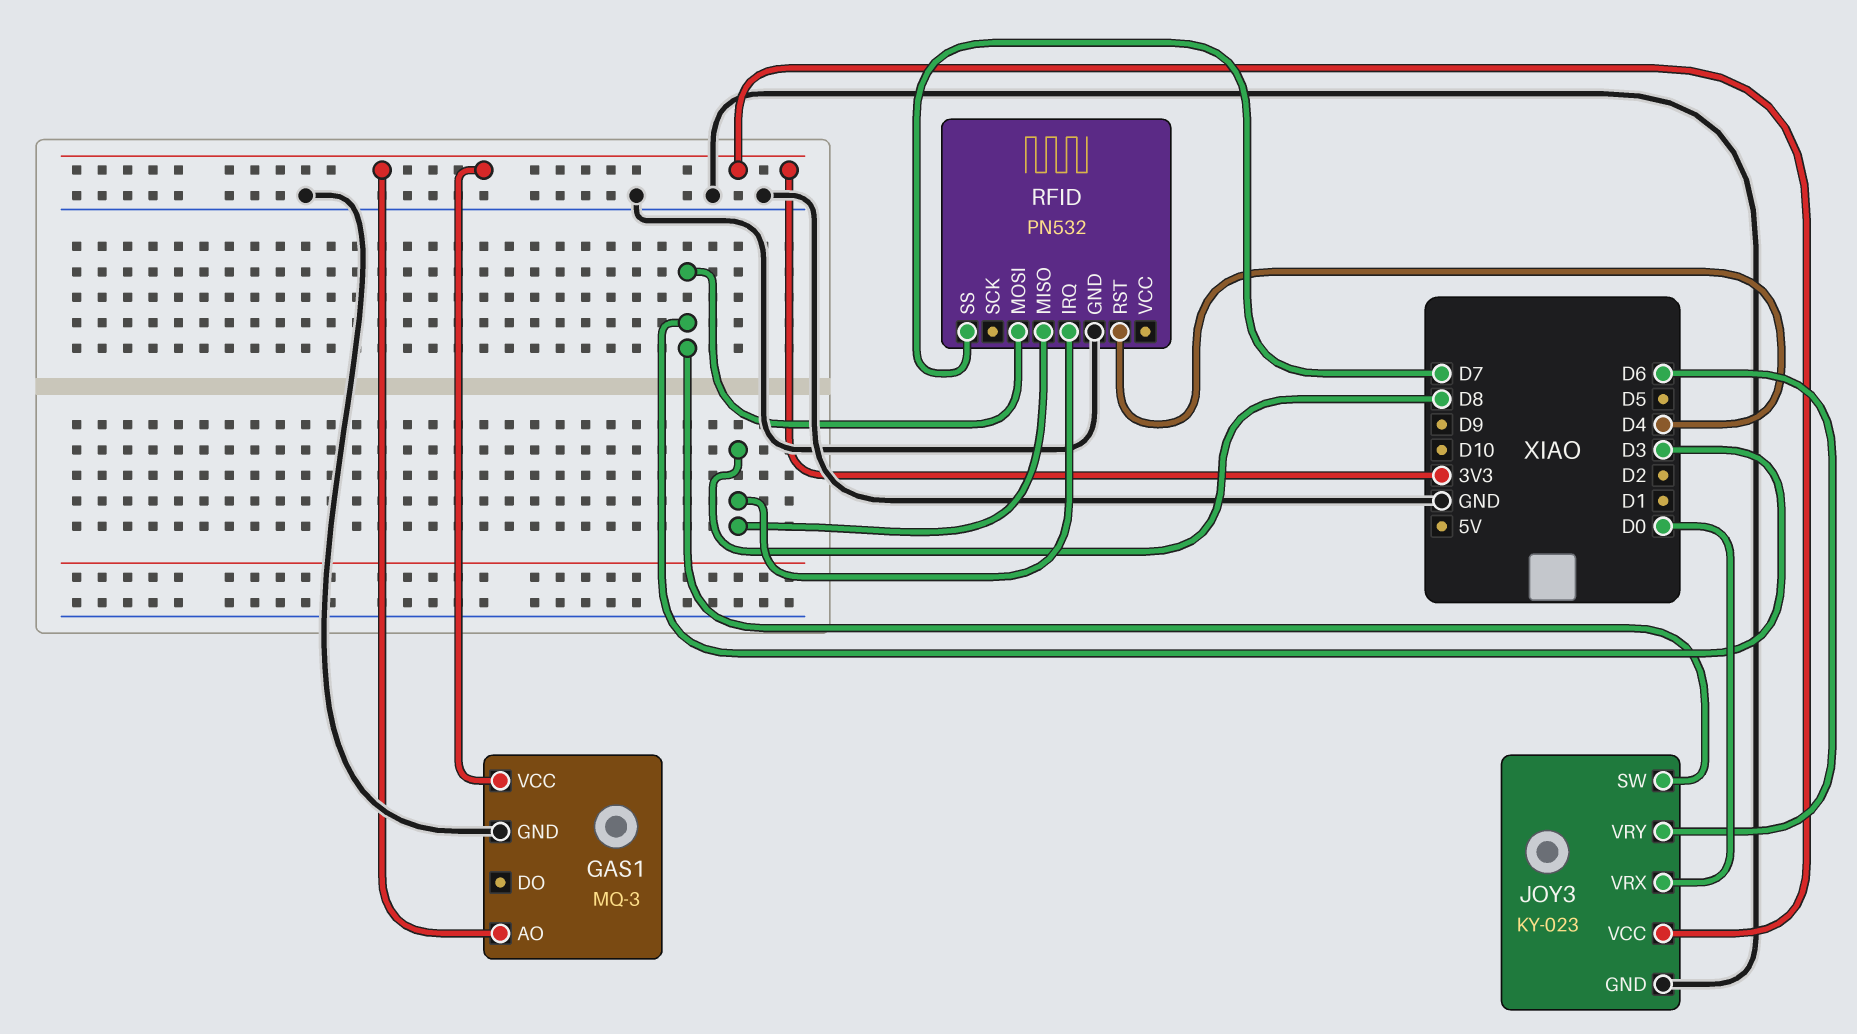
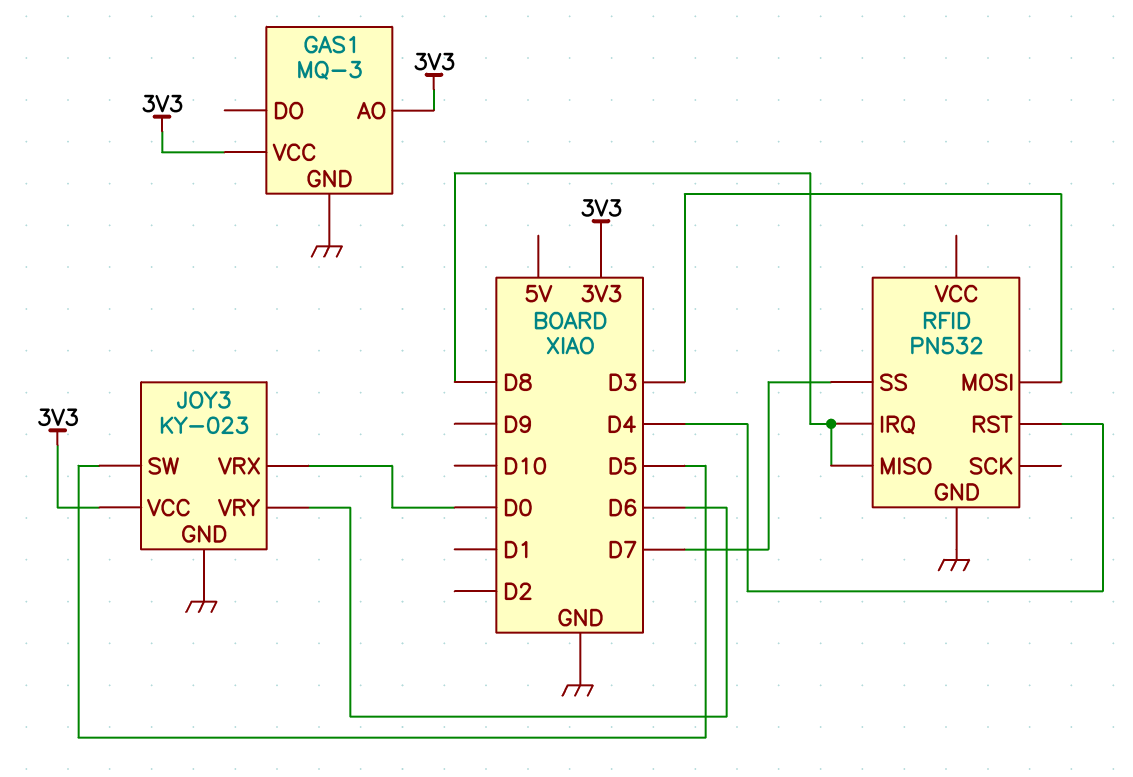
JOY3 pin SW: D3 -> D5

